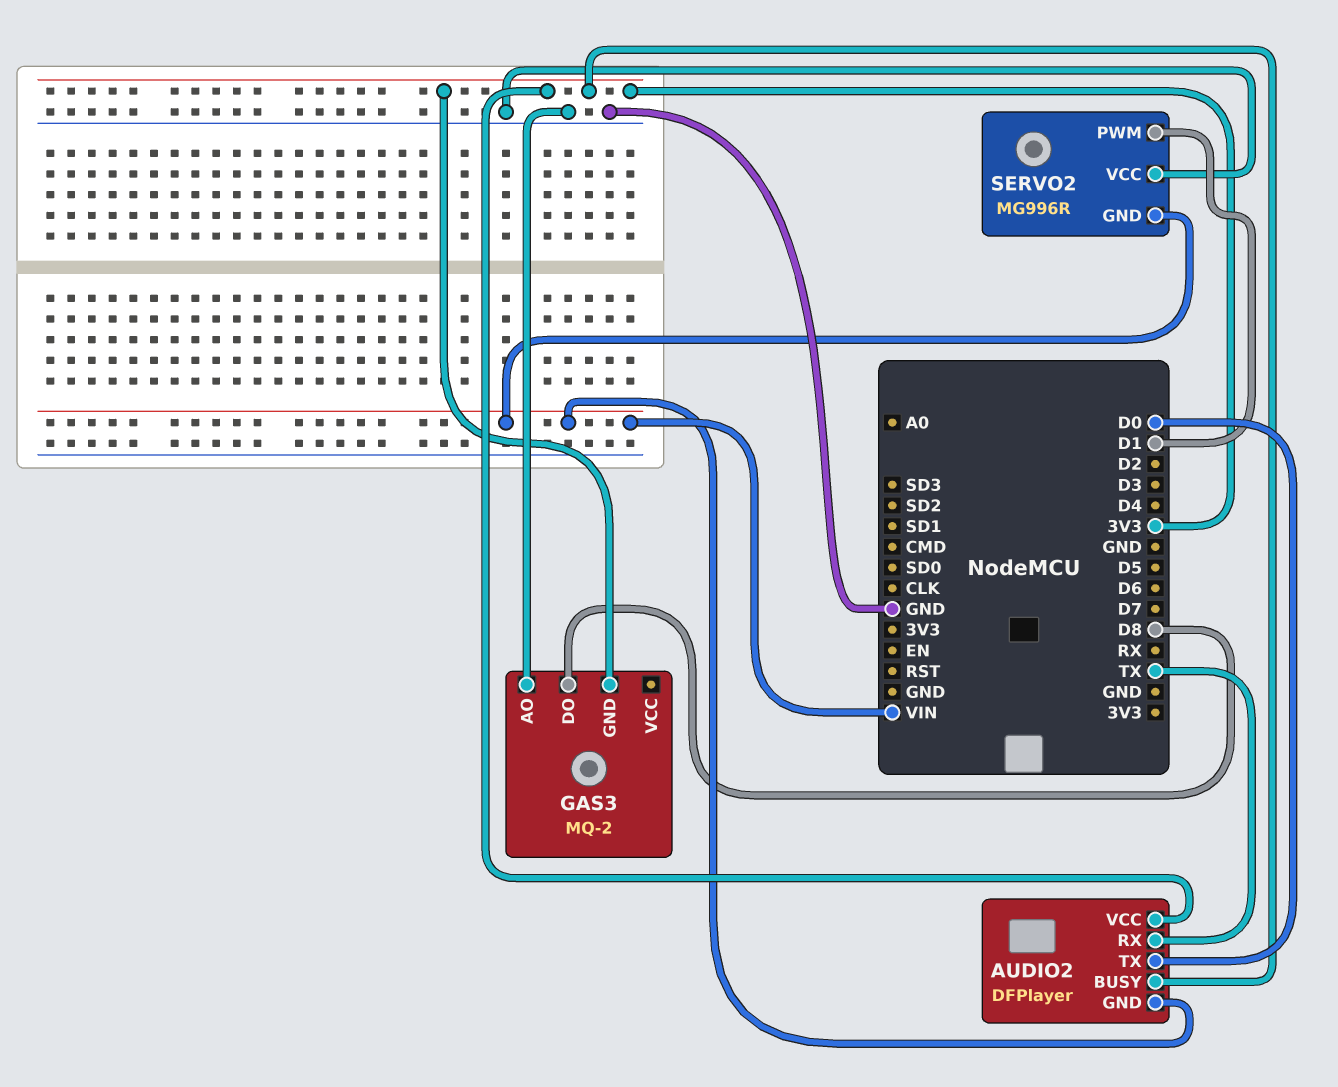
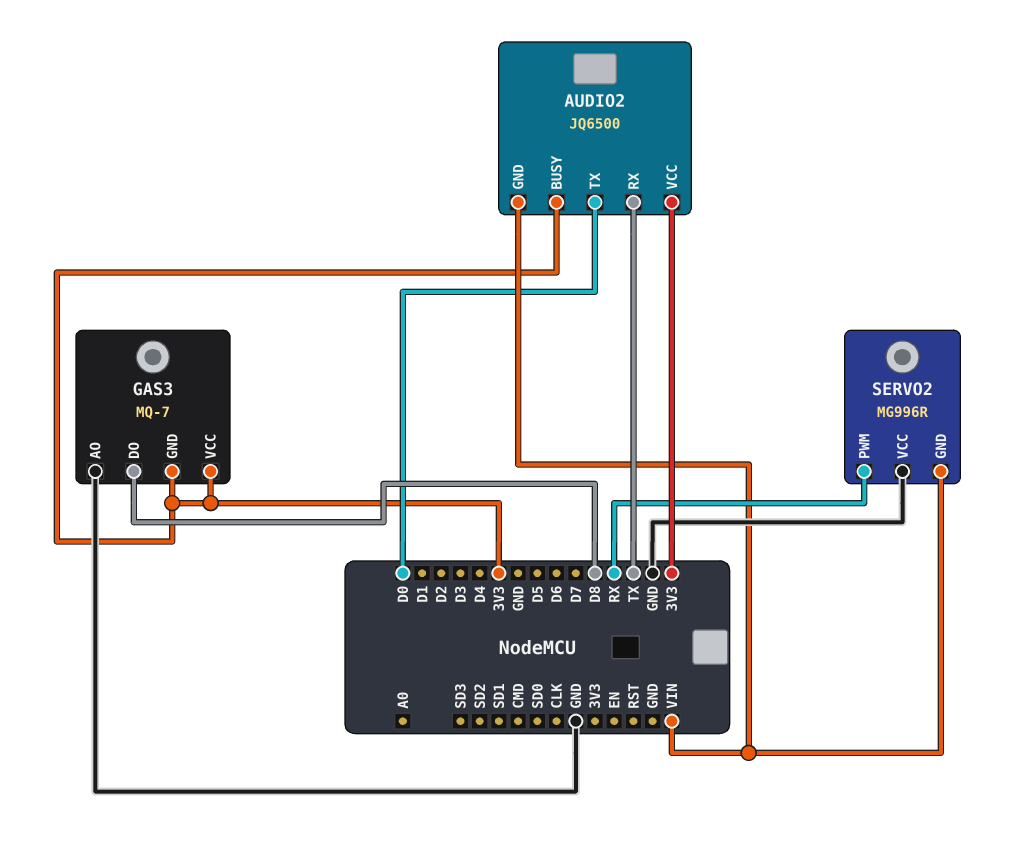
AUDIO2: DFPlayer -> JQ6500
GAS3: MQ-2 -> MQ-7
GAS3 pin VCC: none -> 3V3
SERVO2 pin PWM: D1 -> RX

